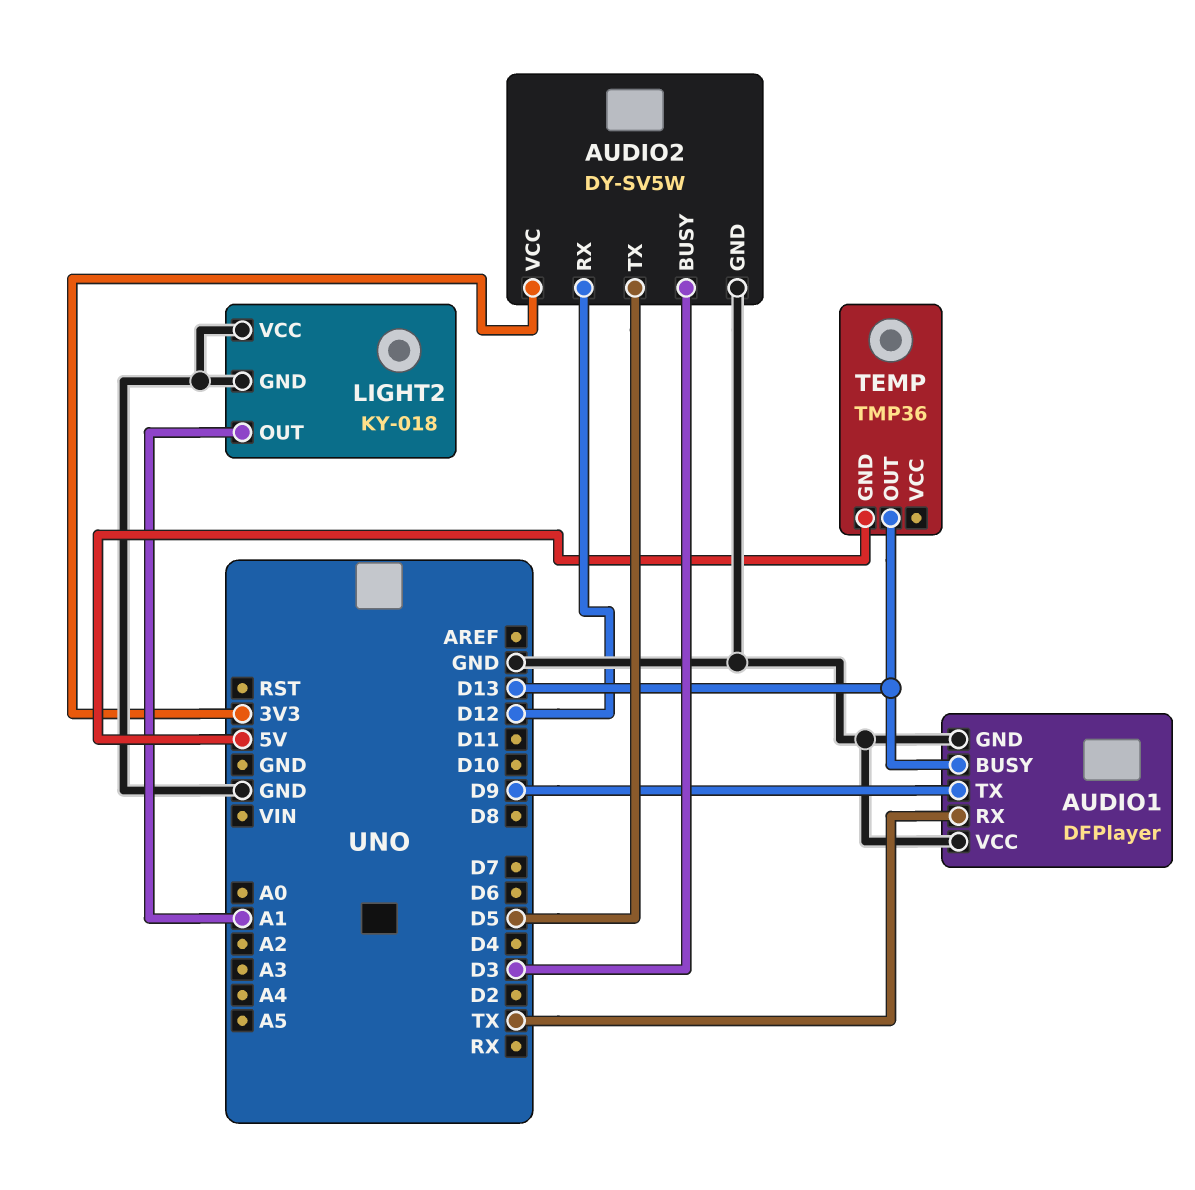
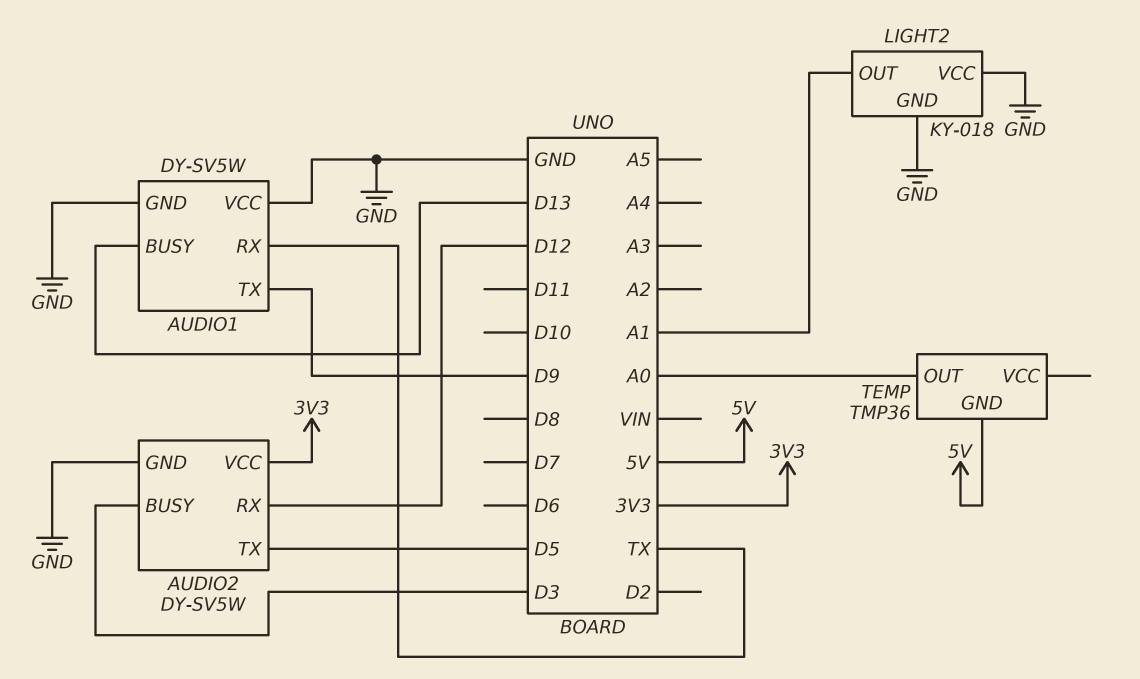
AUDIO1: DFPlayer -> DY-SV5W
TEMP pin OUT: D13 -> A0

